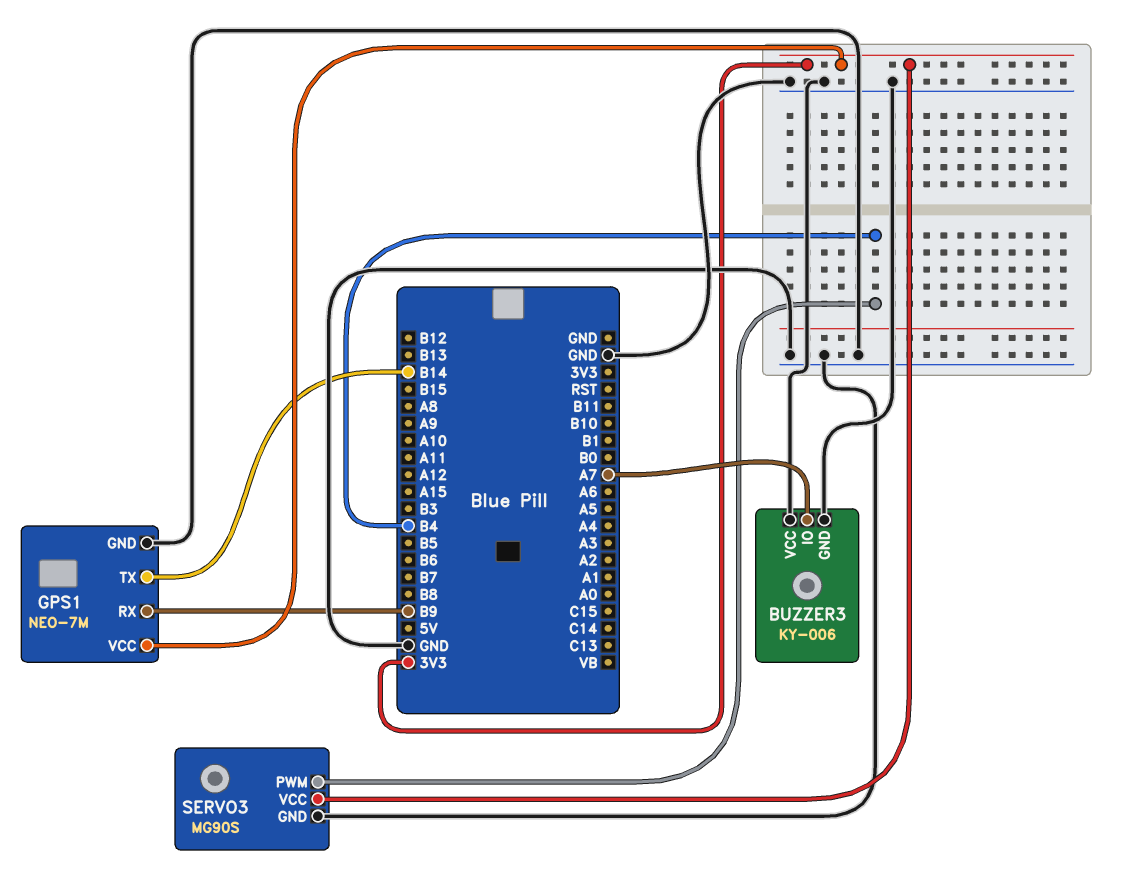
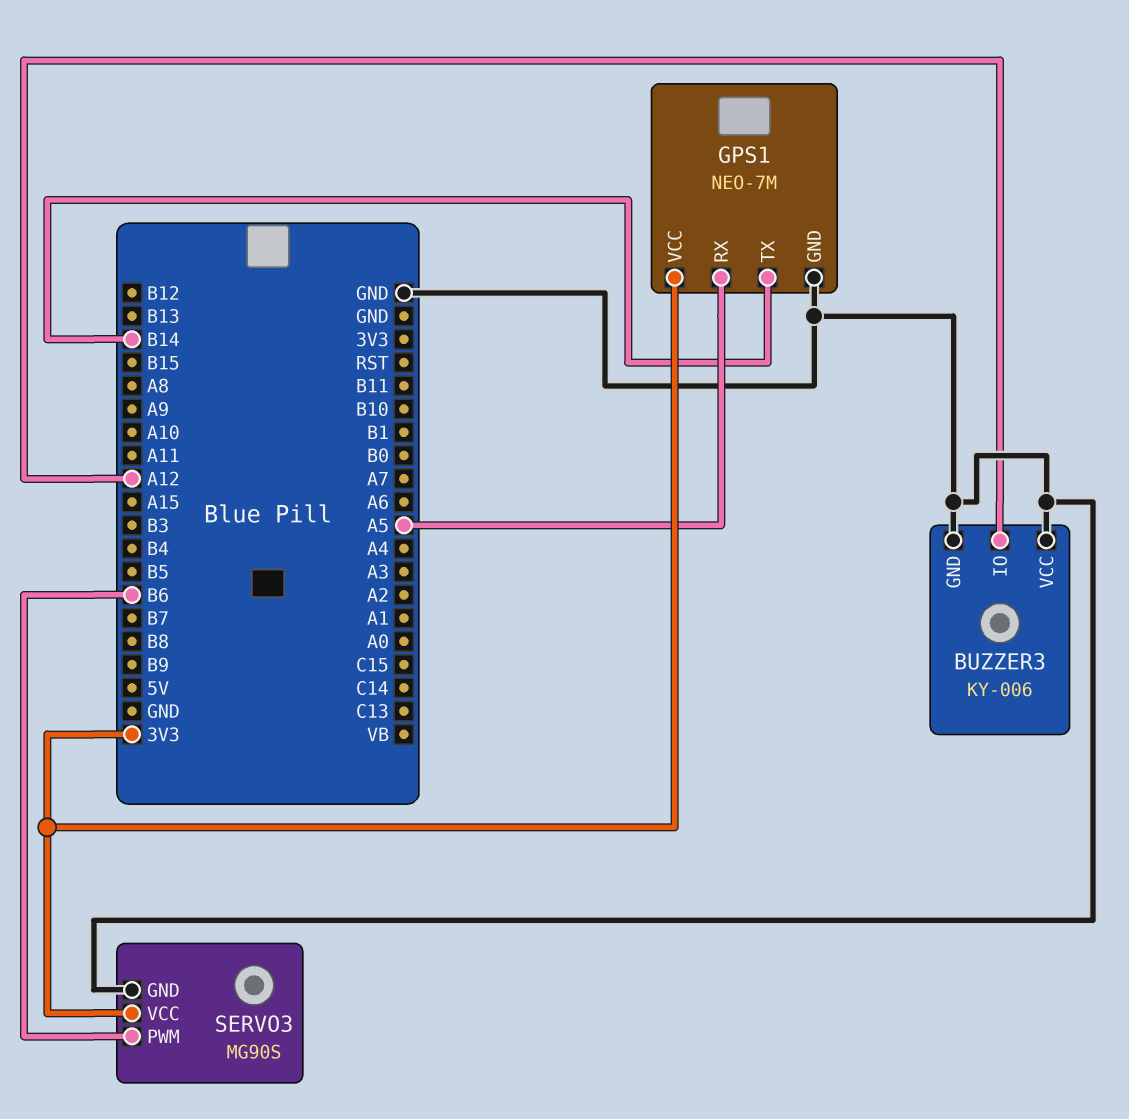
BUZZER3 pin IO: A7 -> A12
GPS1 pin RX: B9 -> A5
SERVO3 pin PWM: B4 -> B6

